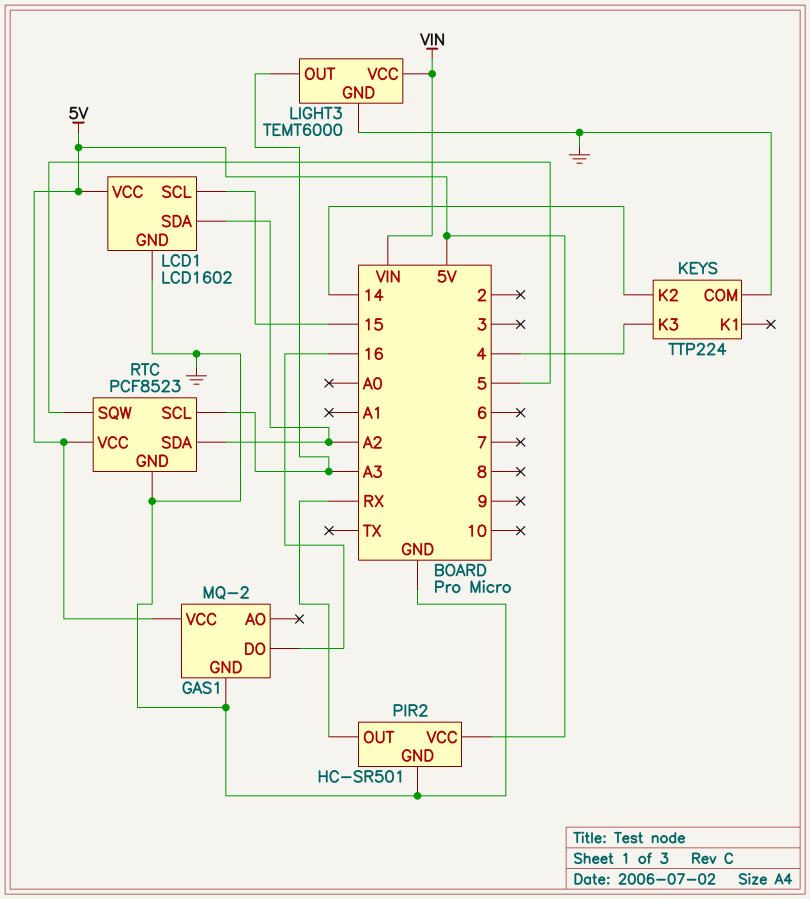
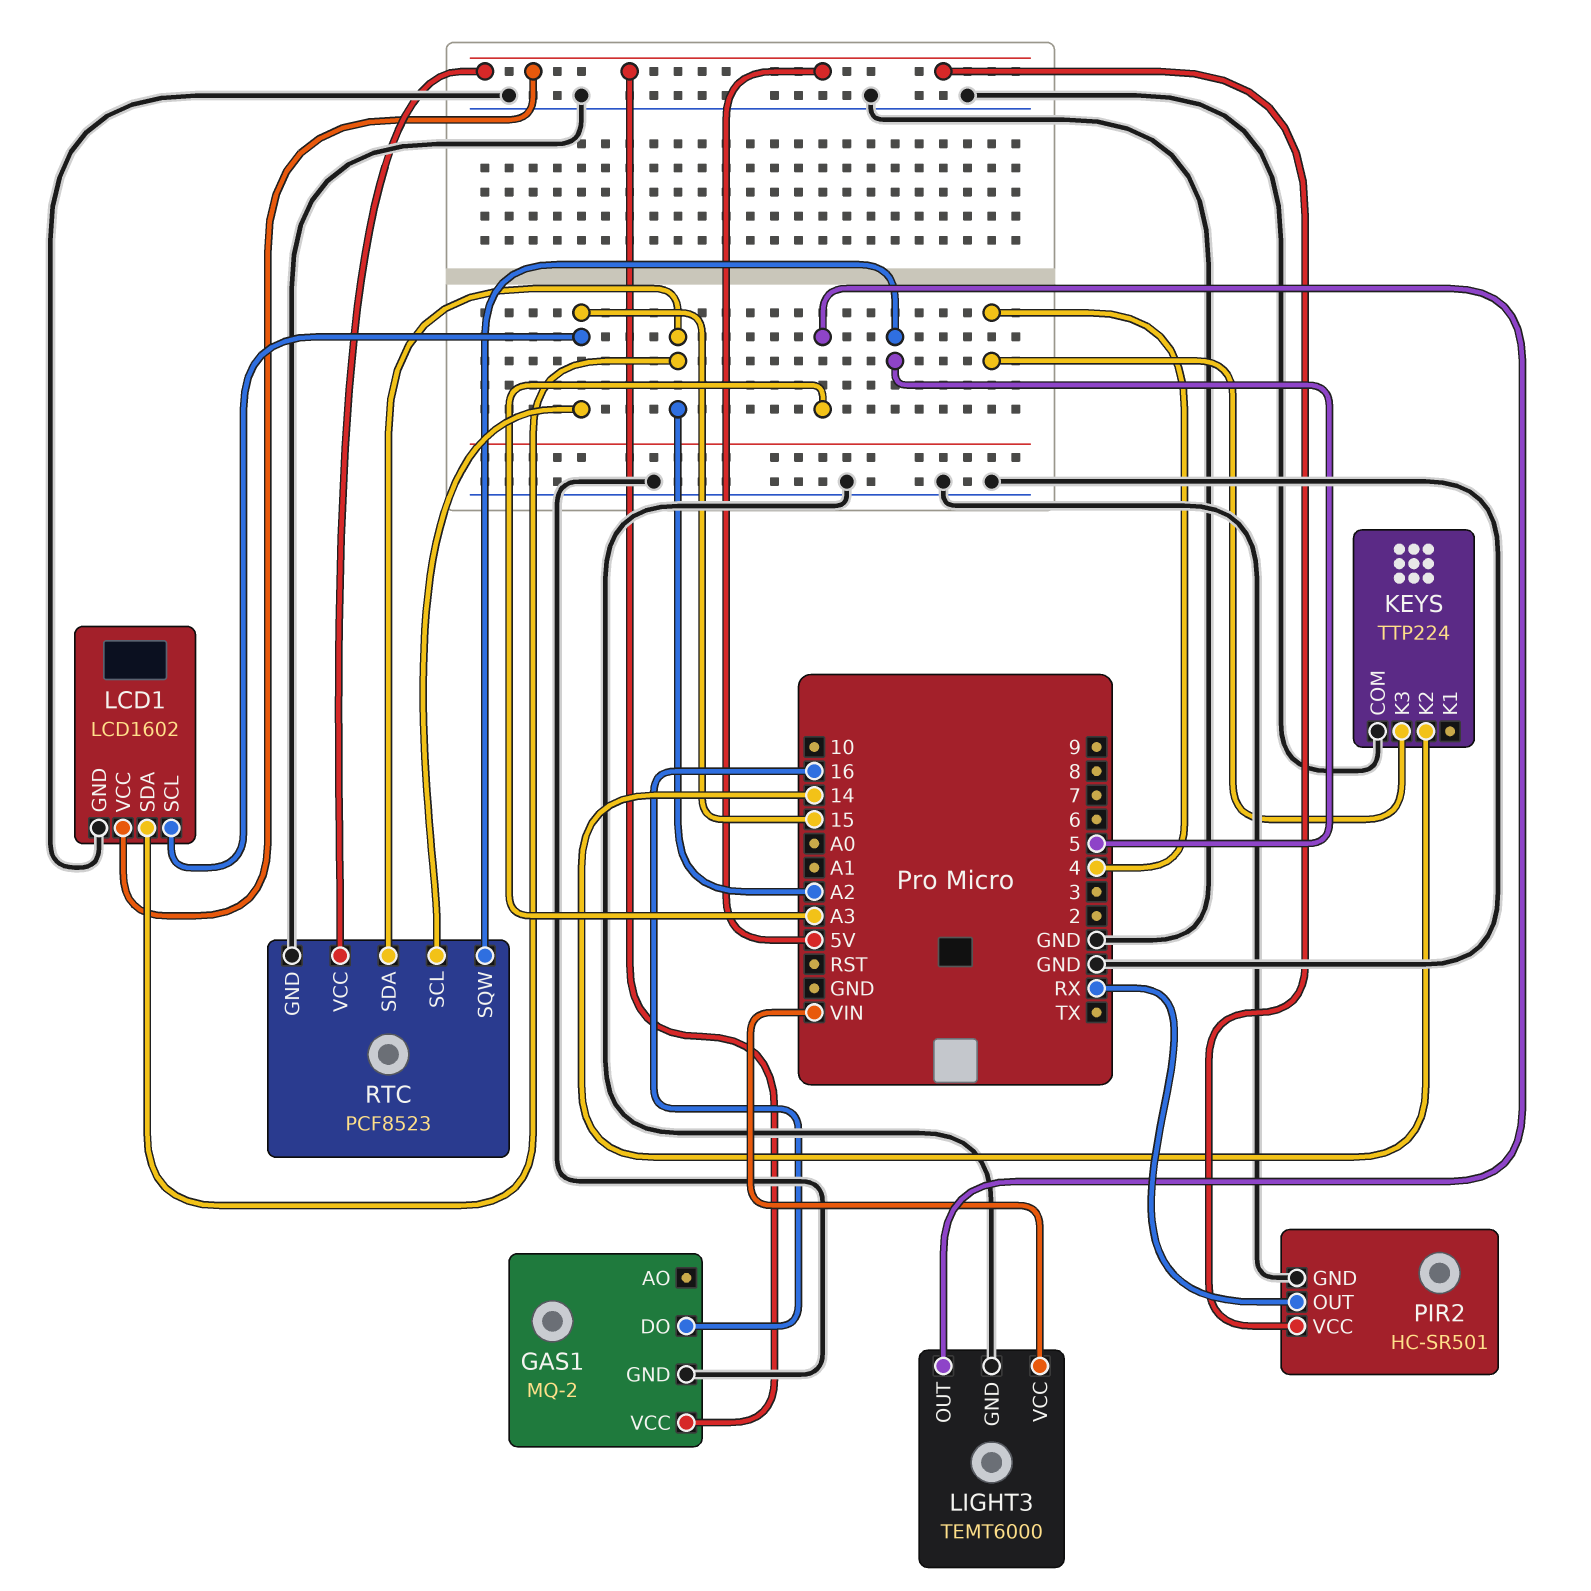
RTC pin SCL: A3 -> 15

